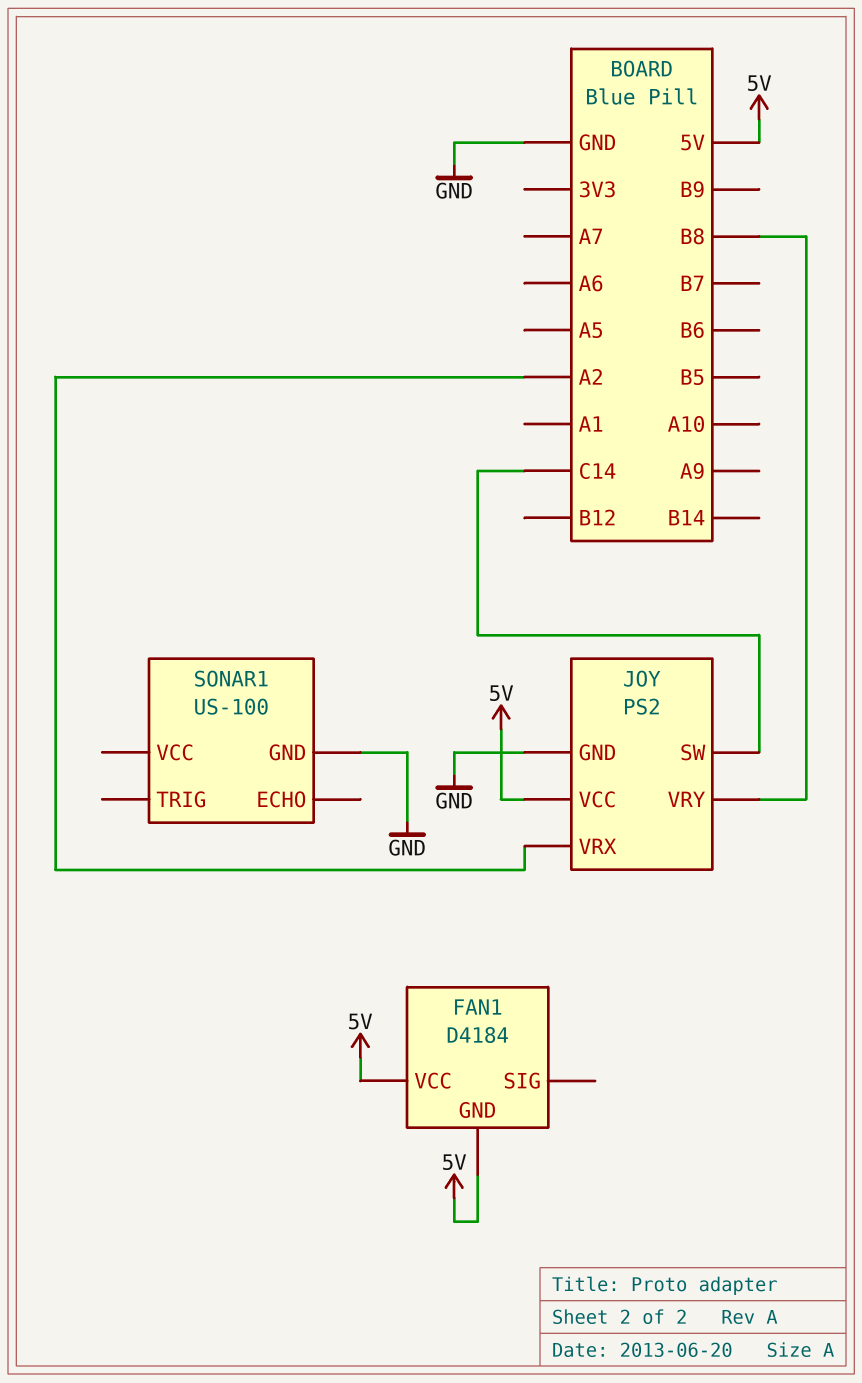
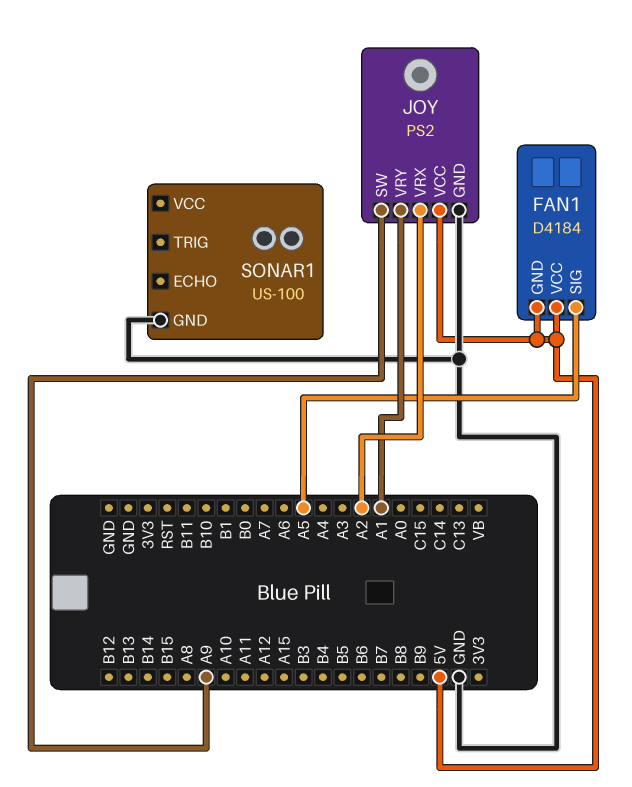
FAN1 pin SIG: none -> A5
JOY pin SW: C14 -> A9
JOY pin VRY: B8 -> A1

